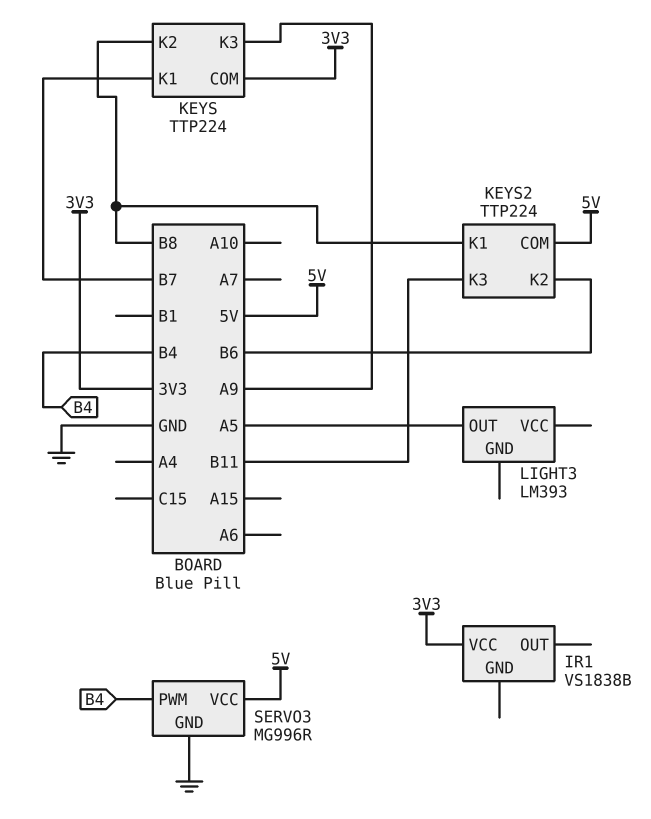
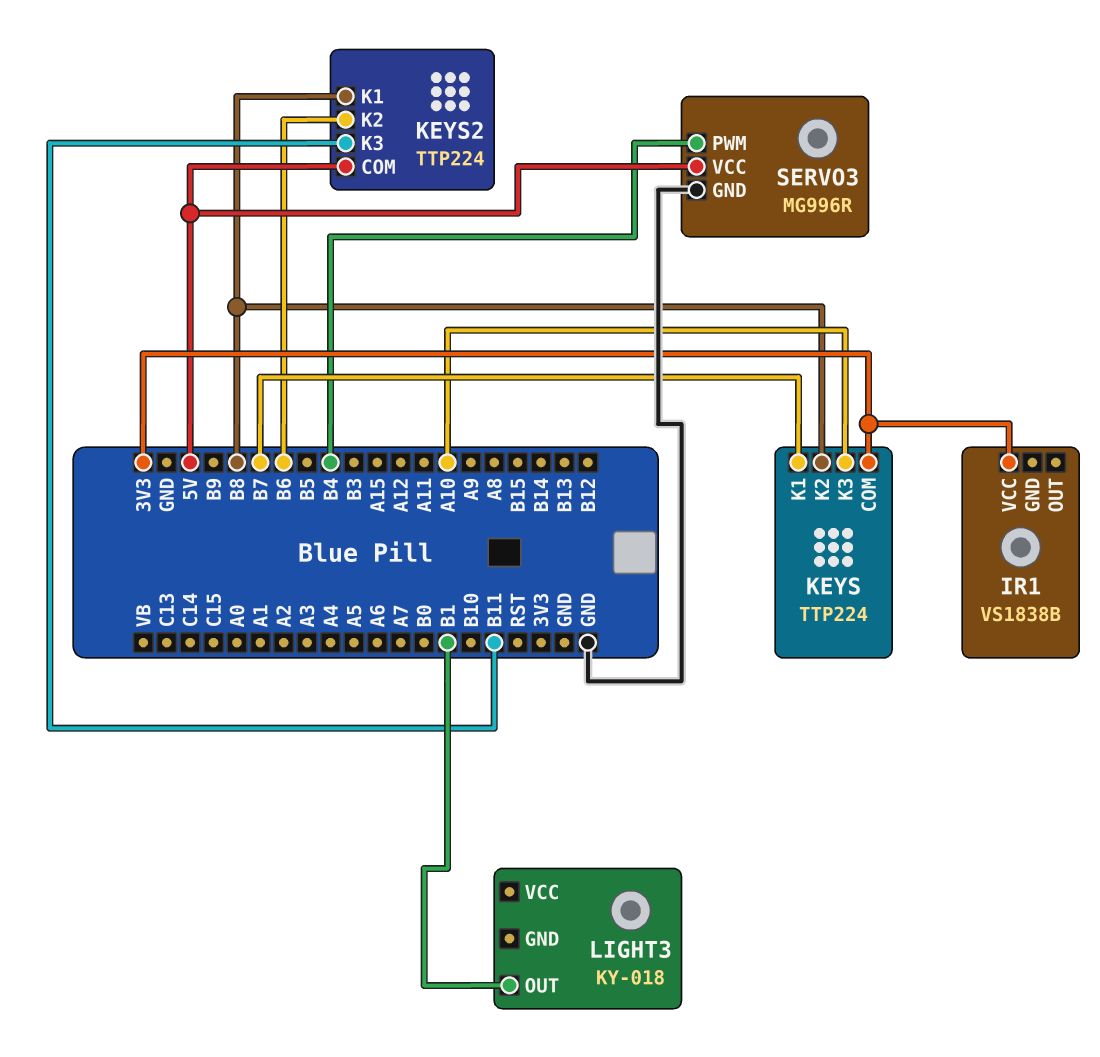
KEYS pin K3: A9 -> A10
LIGHT3: LM393 -> KY-018
LIGHT3 pin OUT: A5 -> B1

